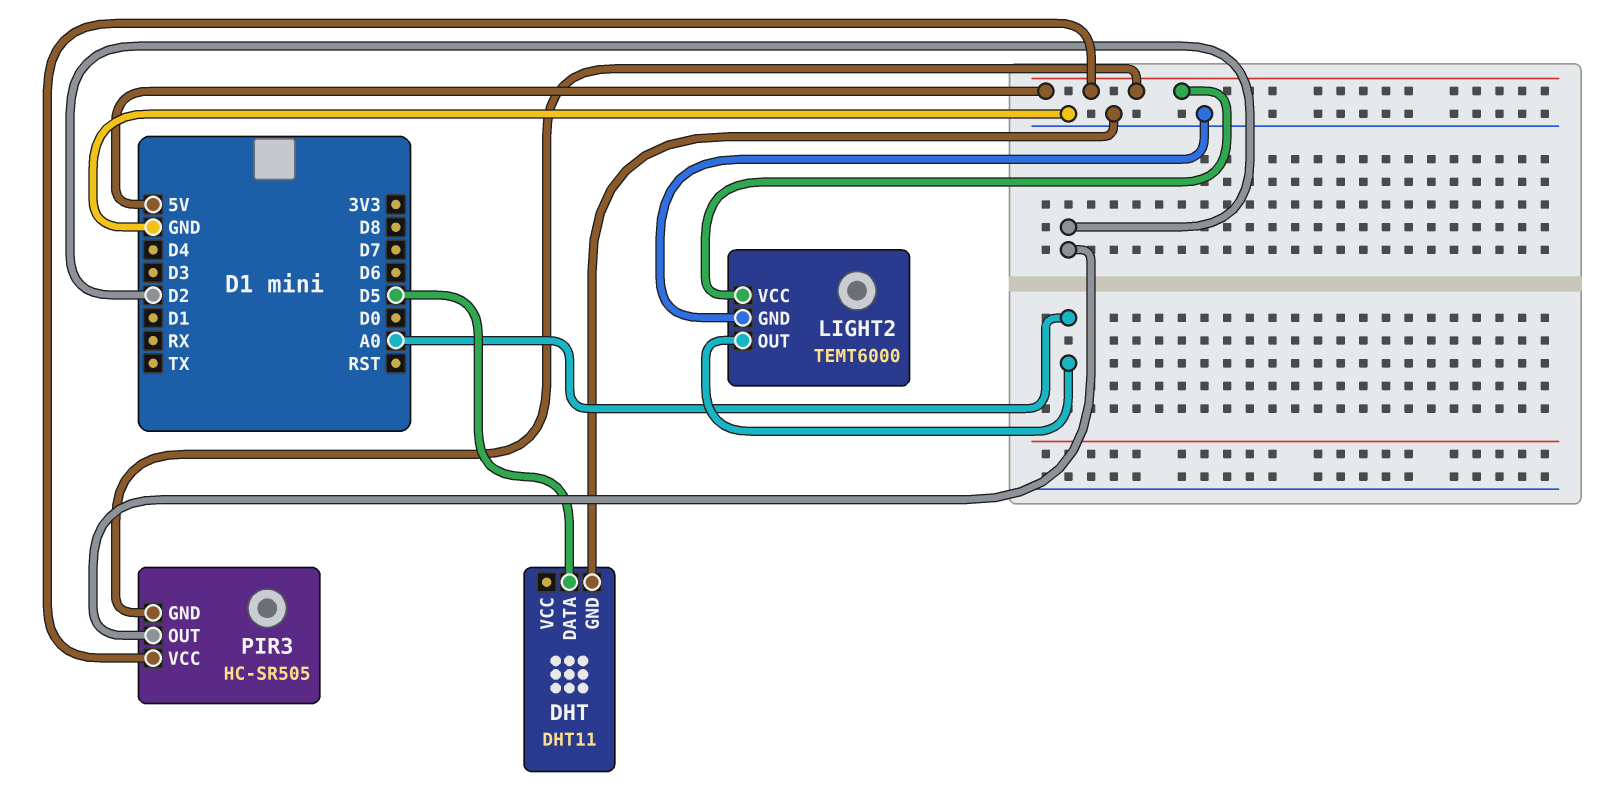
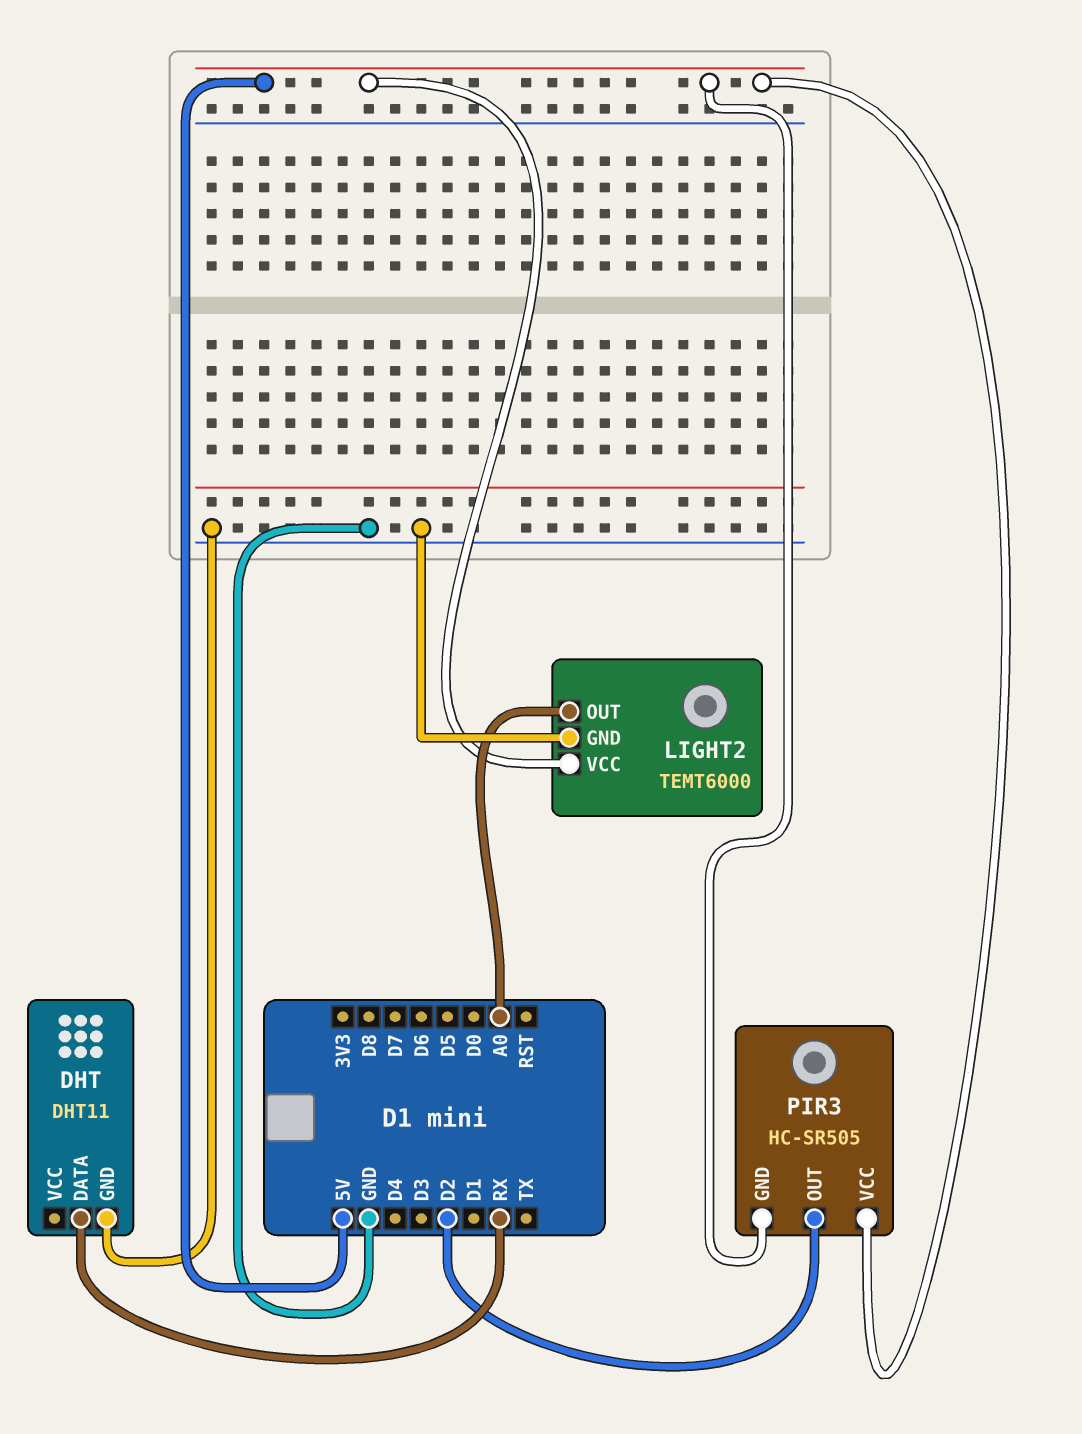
DHT pin DATA: D5 -> RX

